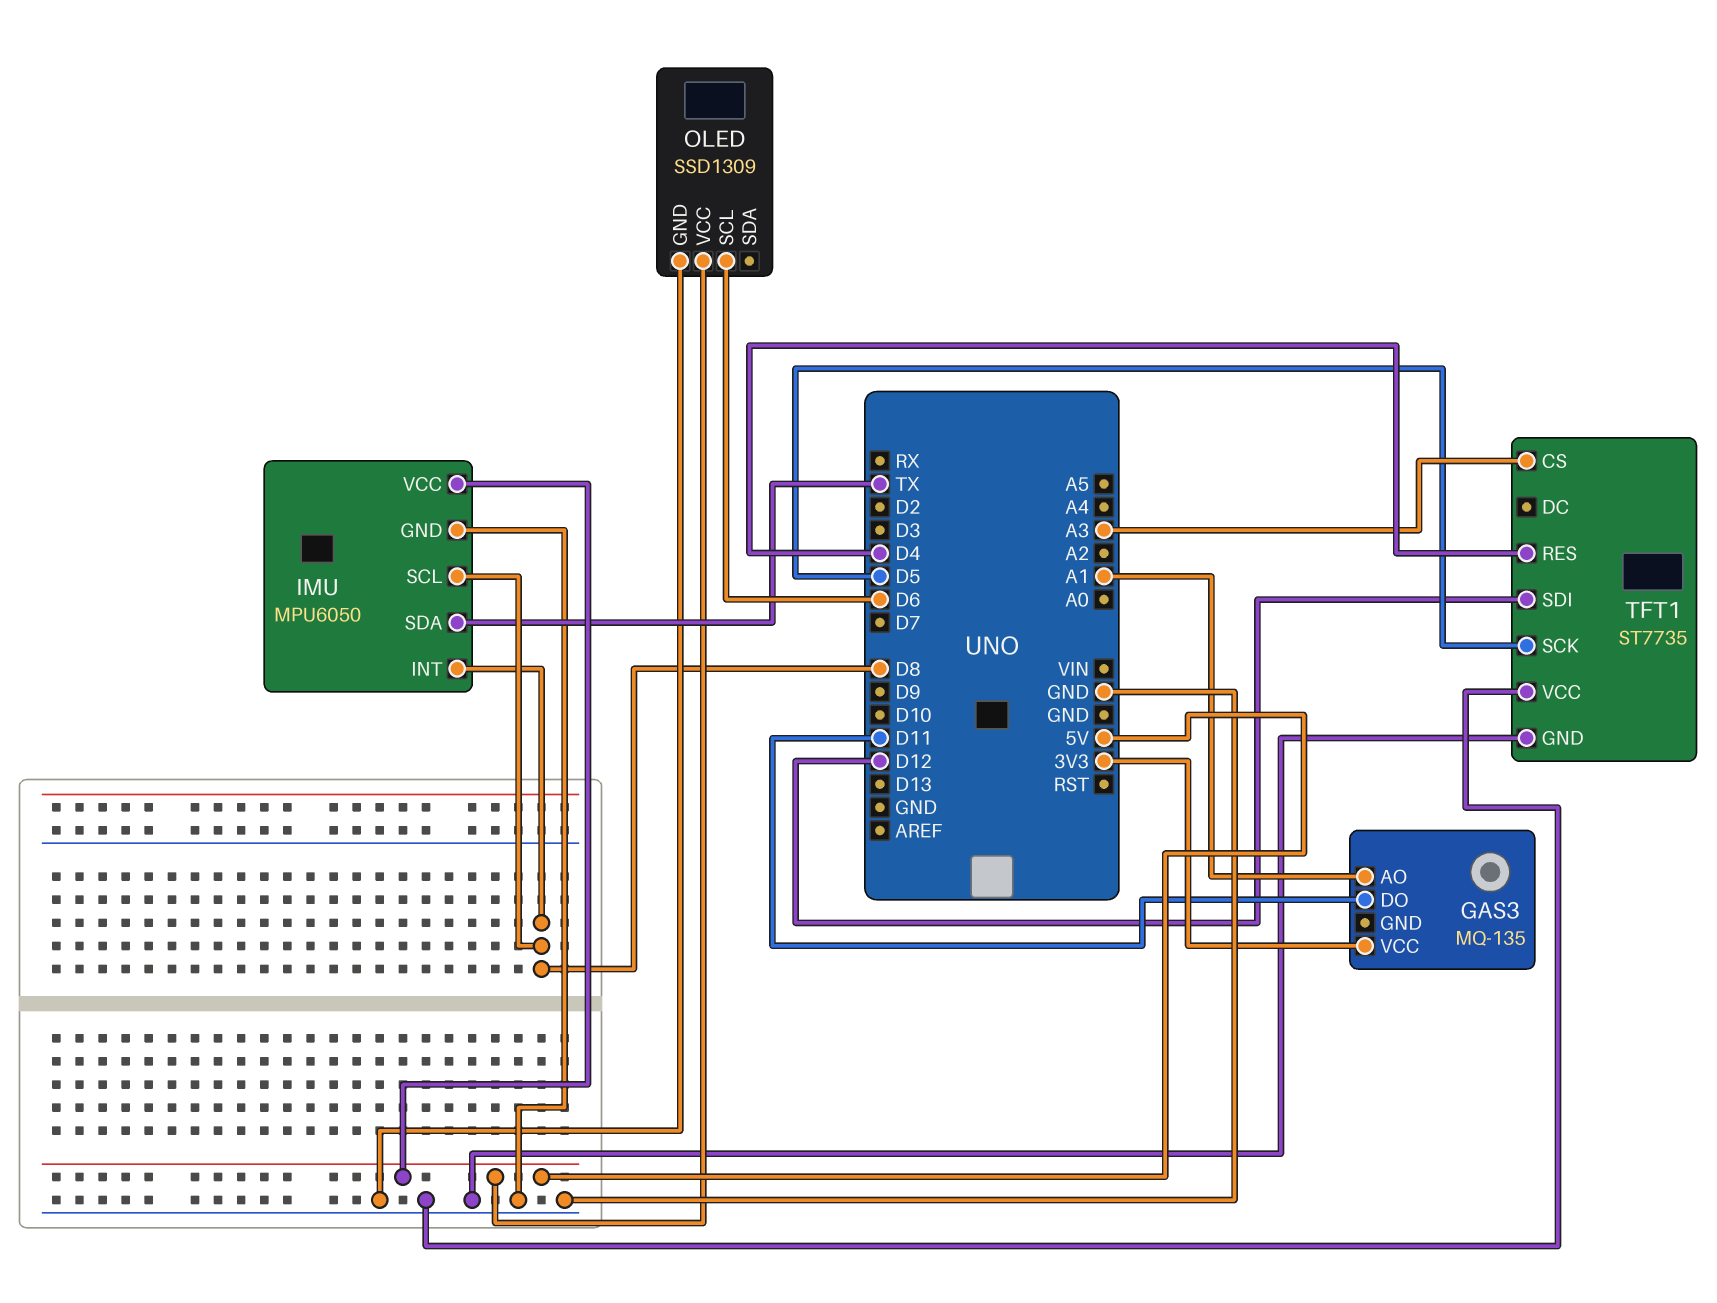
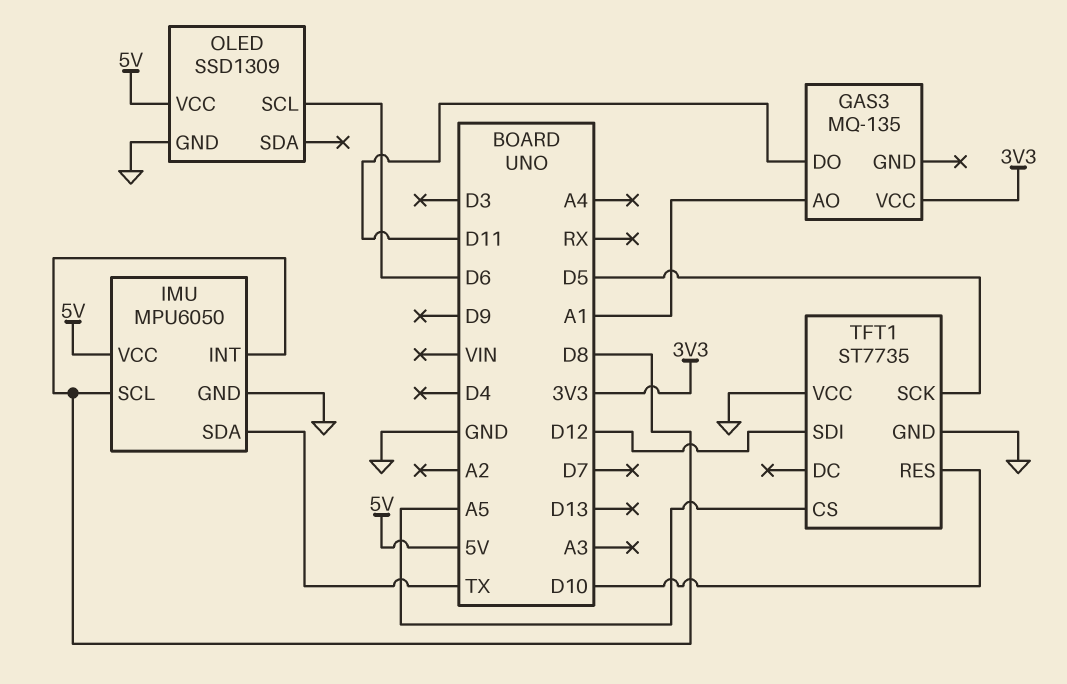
TFT1 pin CS: A3 -> A5
TFT1 pin RES: D4 -> D10

